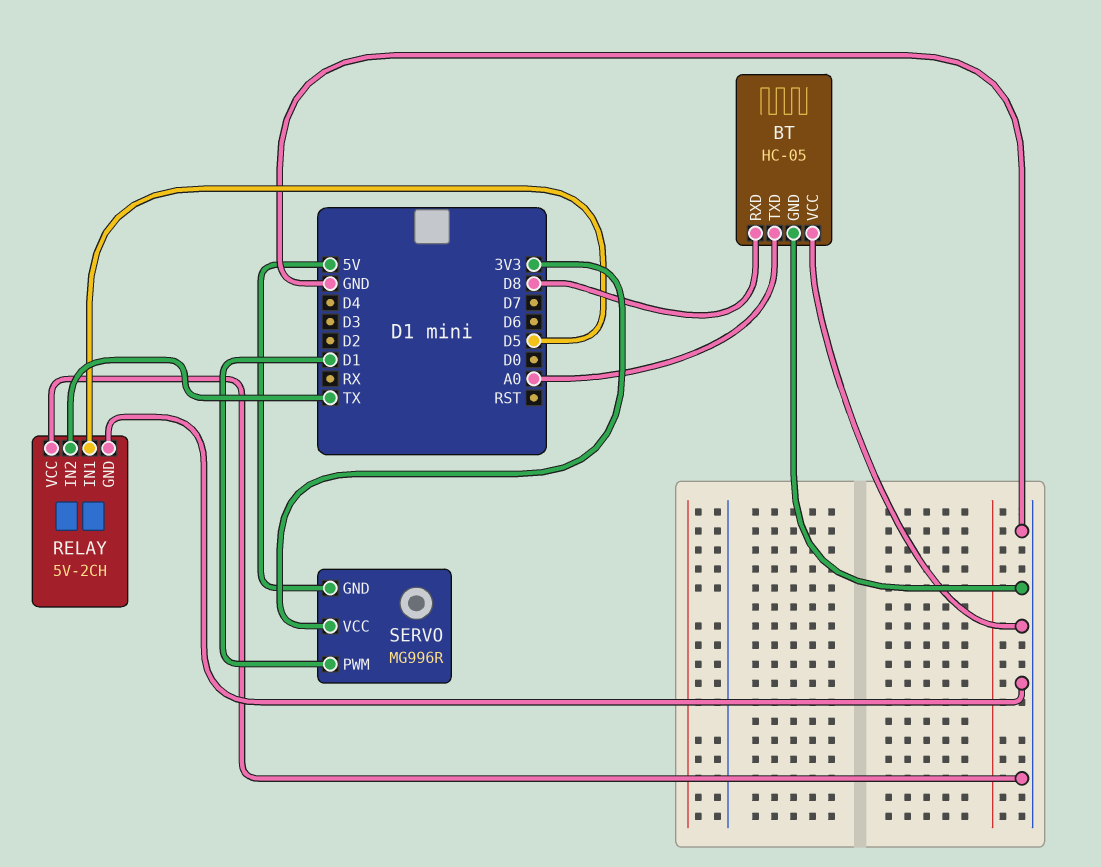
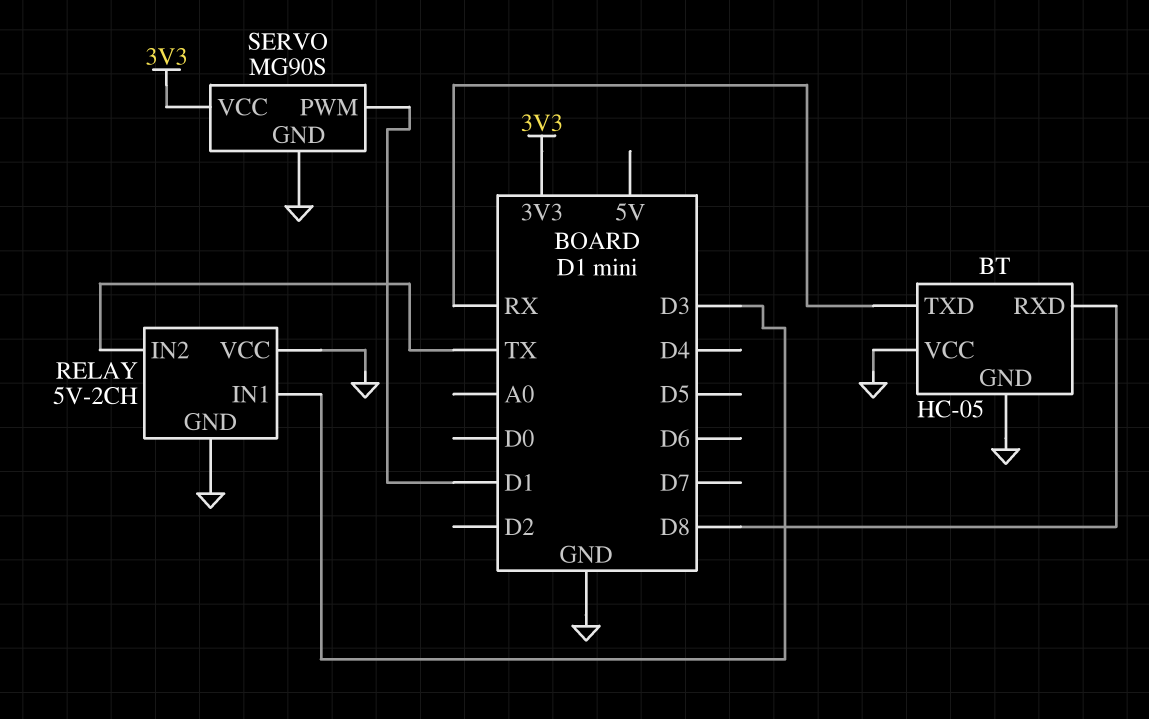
BT pin TXD: A0 -> RX
RELAY pin IN1: D5 -> D3
SERVO: MG996R -> MG90S
SERVO pin GND: 5V -> GND

